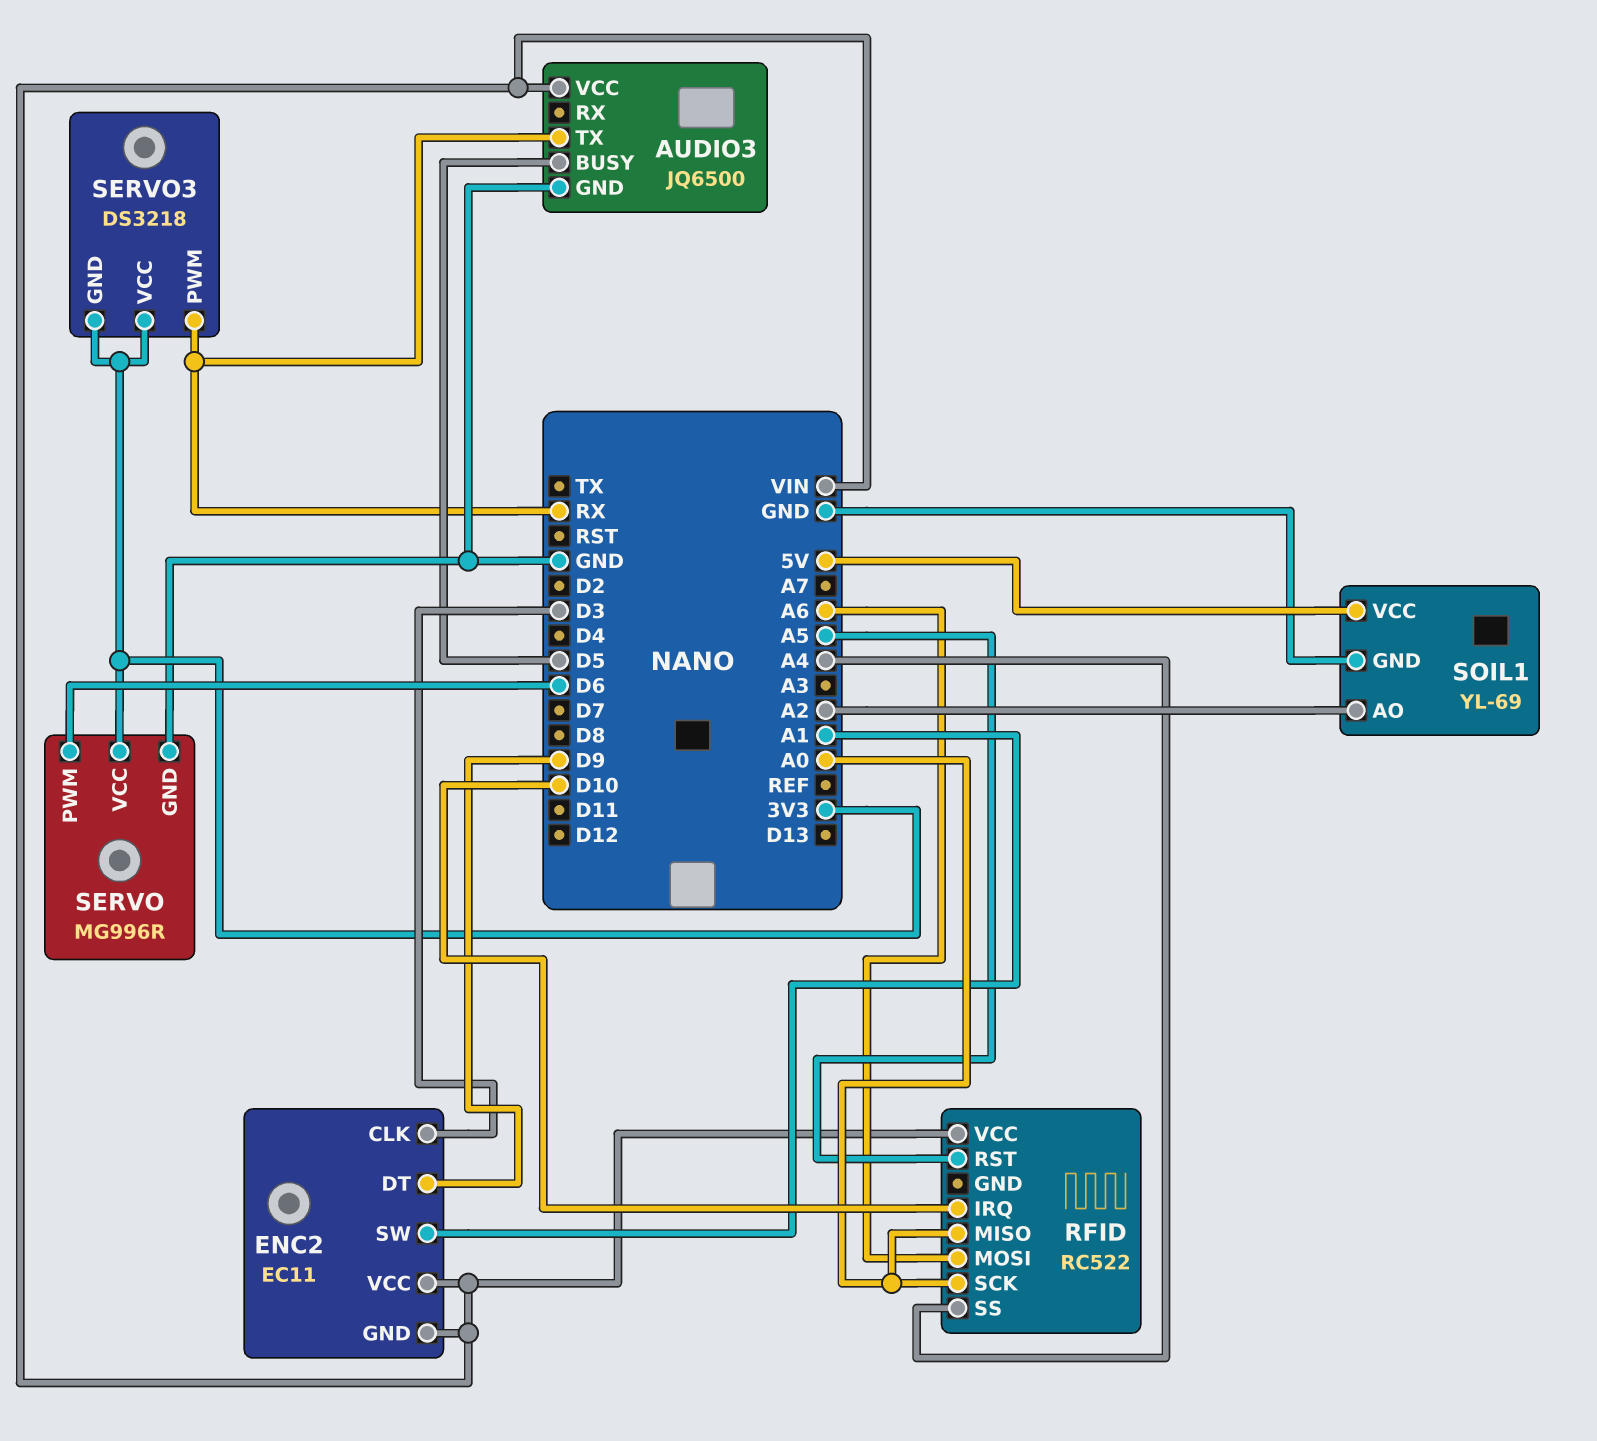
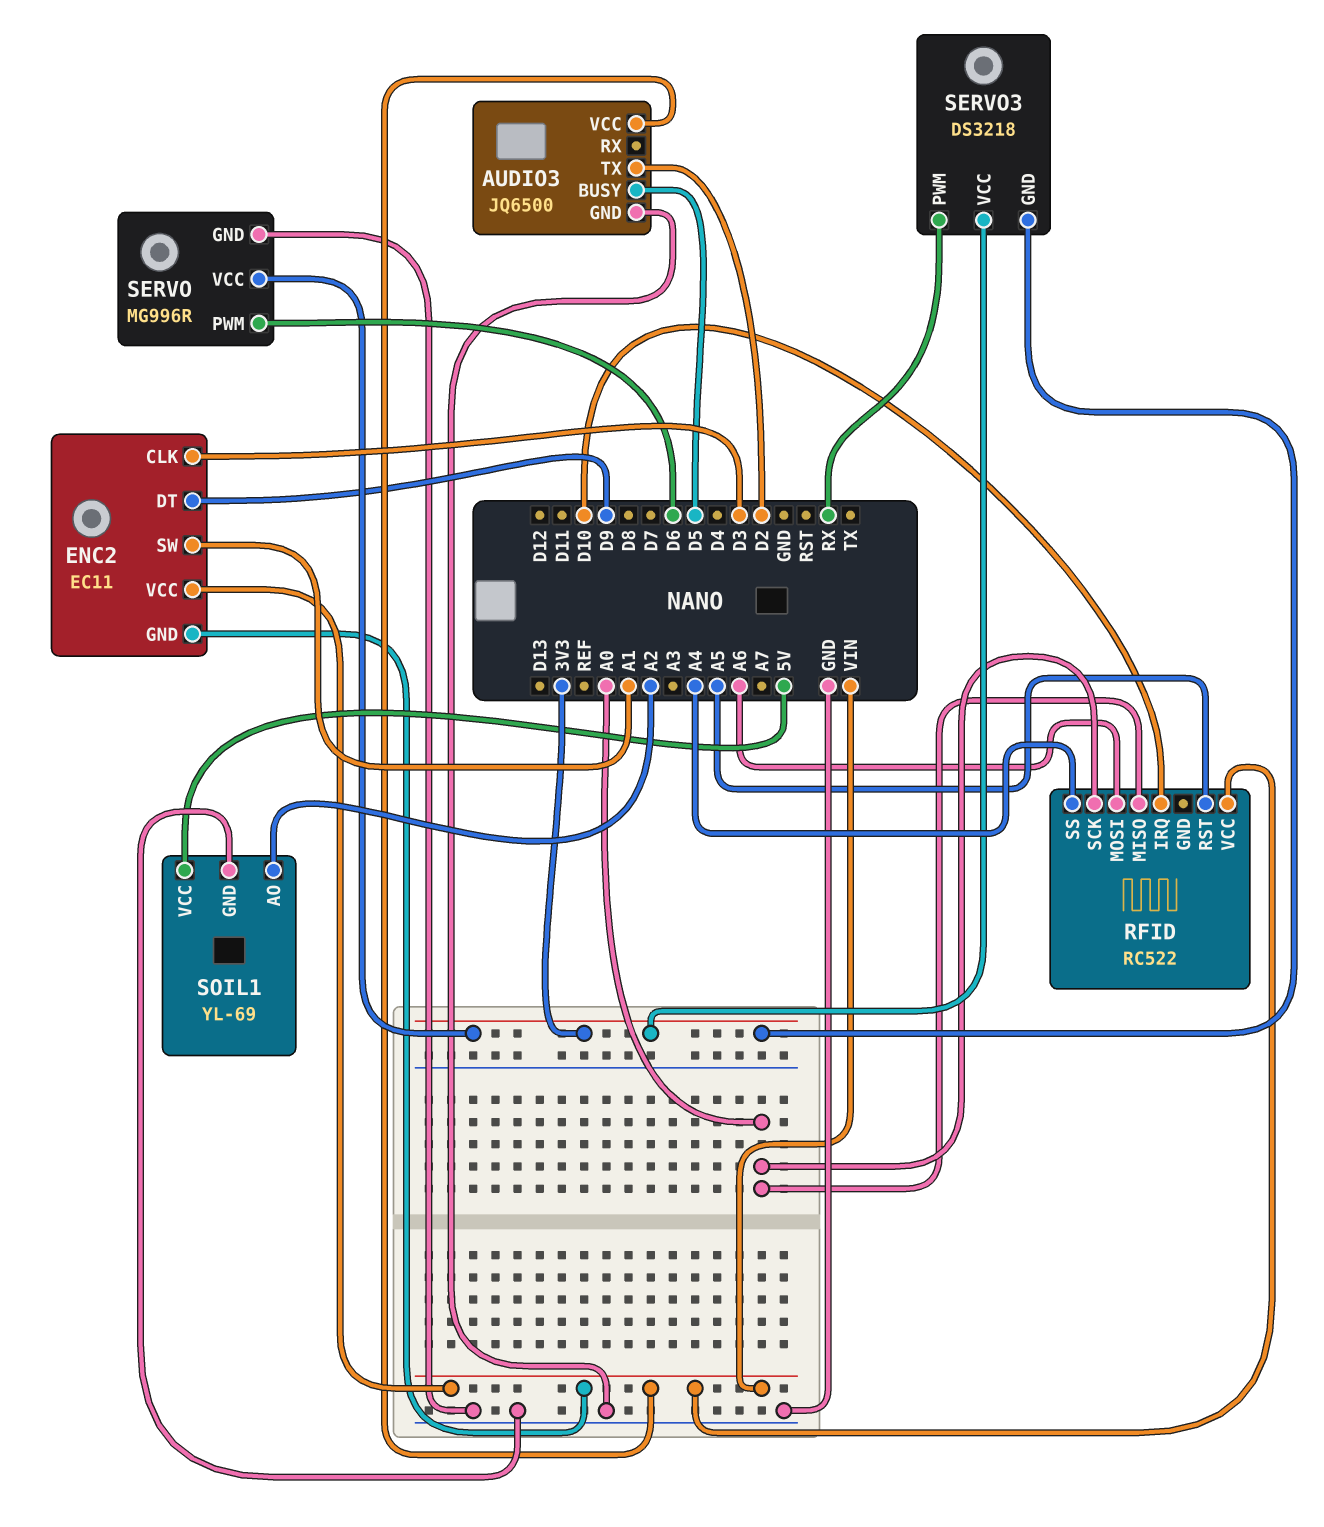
AUDIO3 pin TX: RX -> D2

